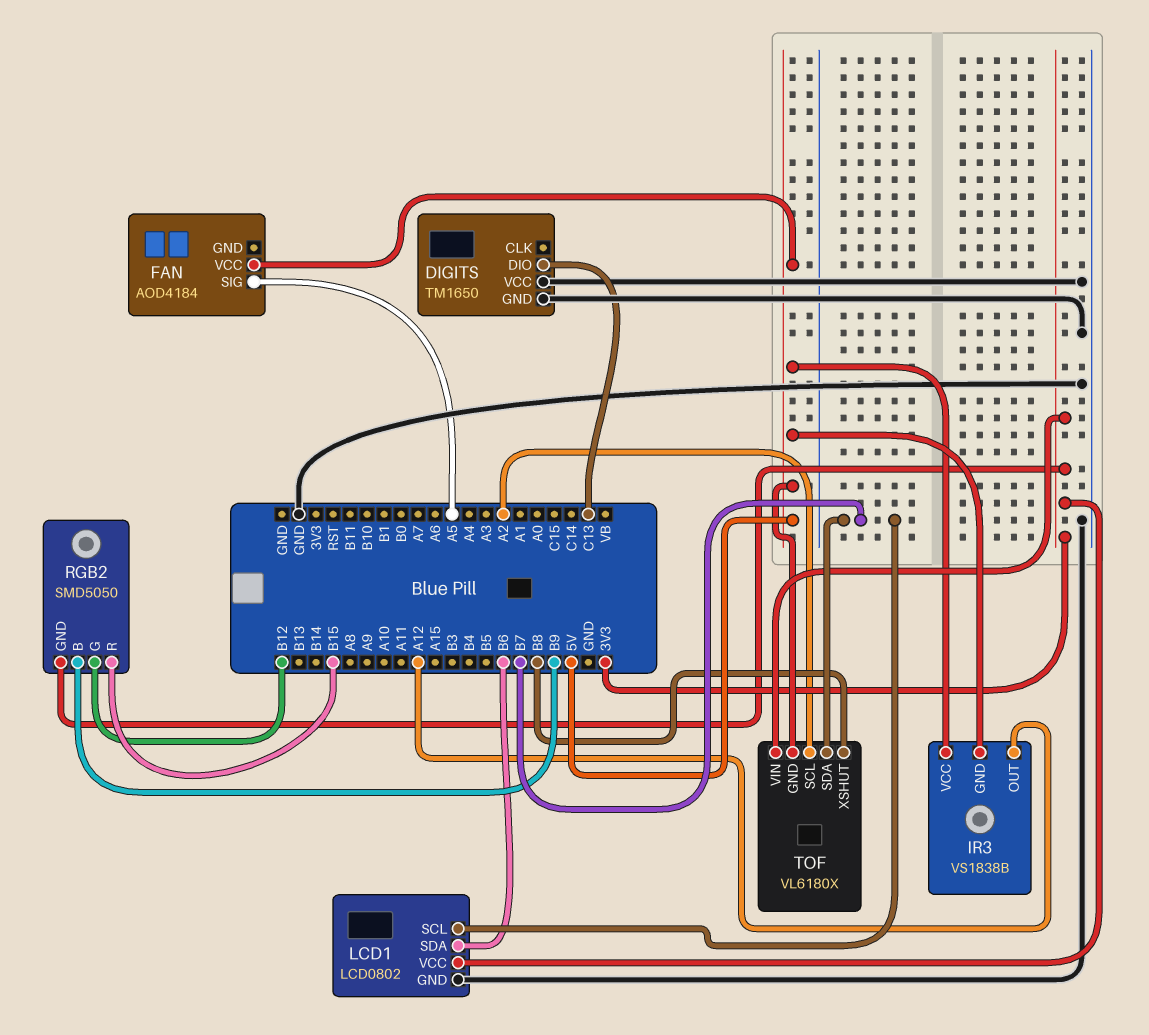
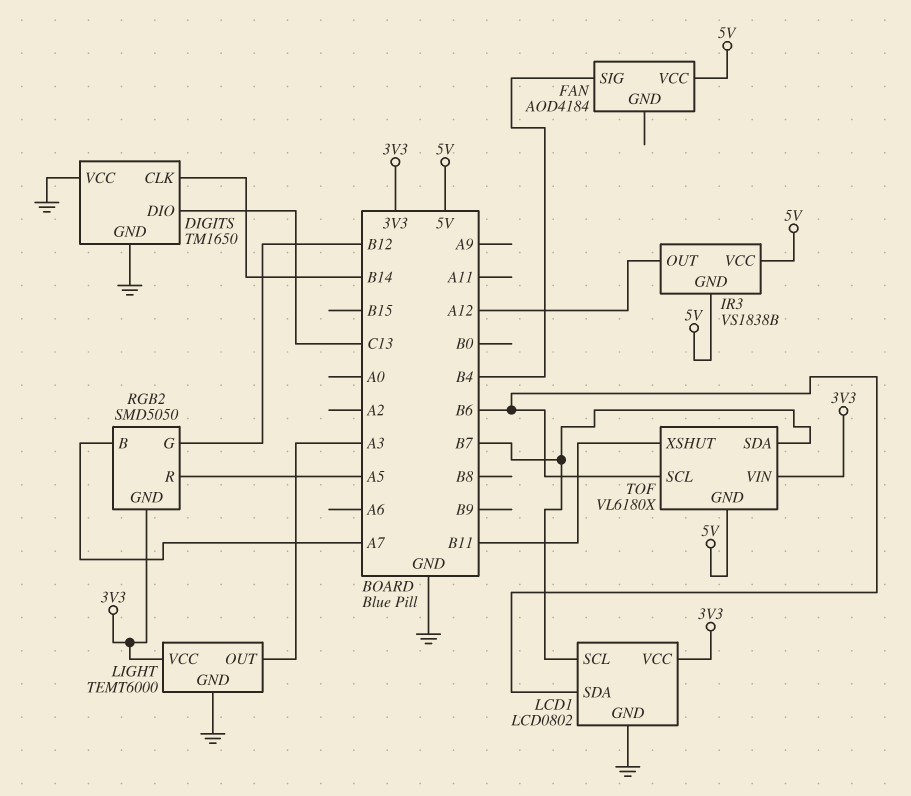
DIGITS pin CLK: none -> B14
FAN pin SIG: A5 -> B4
LIGHT: none -> TEMT6000
LIGHT pin GND: none -> GND
LIGHT pin OUT: none -> A3
LIGHT pin VCC: none -> 3V3
RGB2 pin B: B9 -> A7
RGB2 pin R: B15 -> A5
TOF pin SCL: A2 -> B6
TOF pin XSHUT: B8 -> B11

